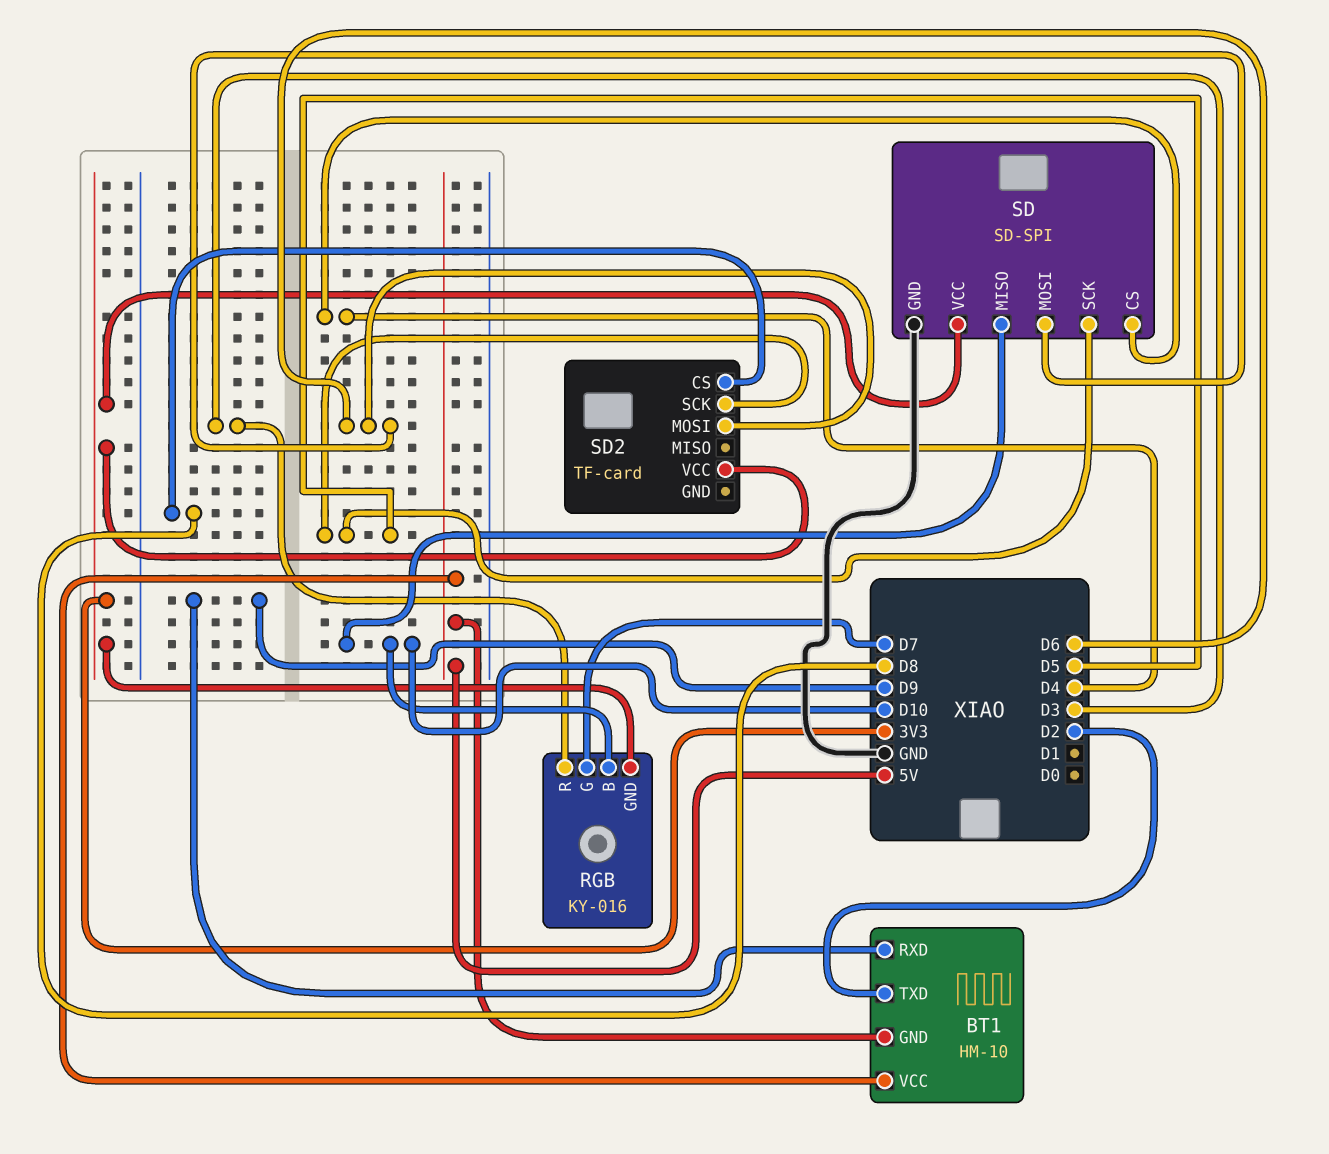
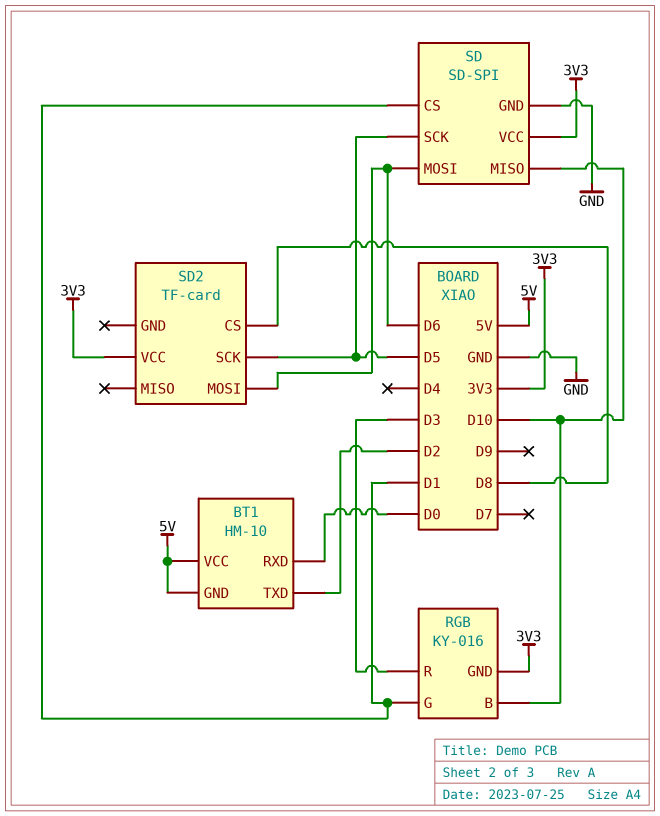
BT1 pin RXD: D9 -> D0
RGB pin G: D7 -> D1
SD pin CS: D4 -> D1

